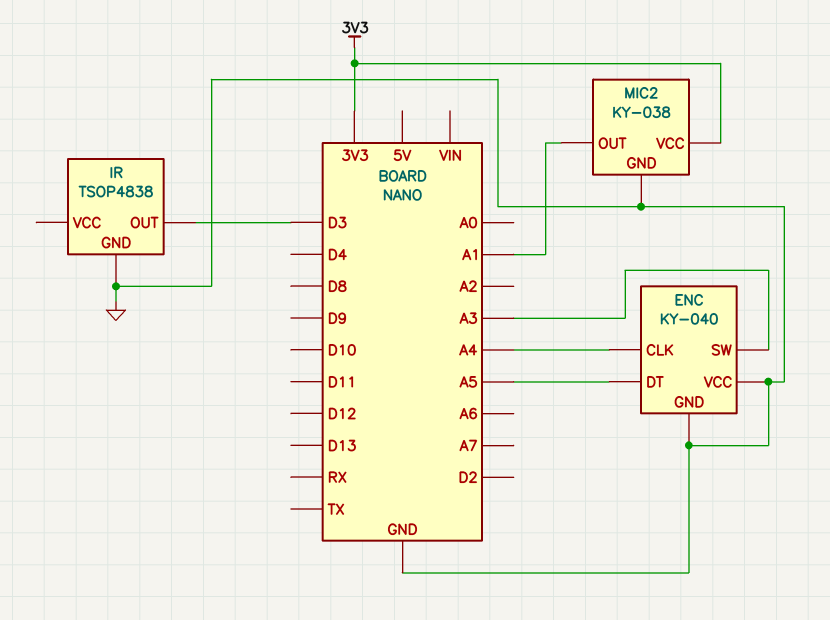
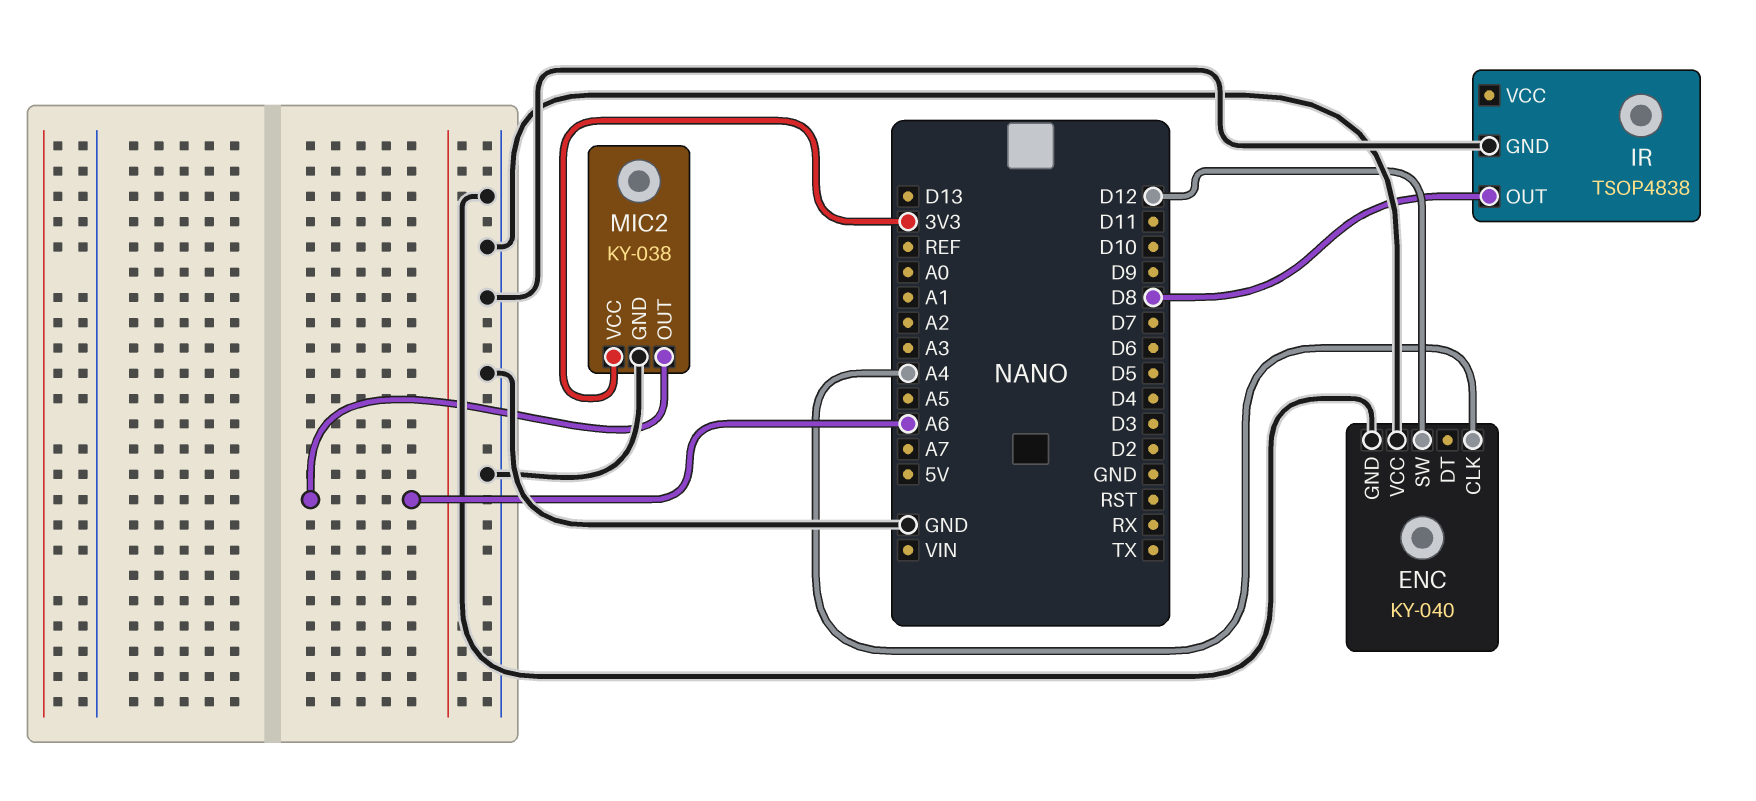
ENC pin DT: A5 -> none
ENC pin SW: A3 -> D12
IR pin OUT: D3 -> D8
MIC2 pin OUT: A1 -> A6

